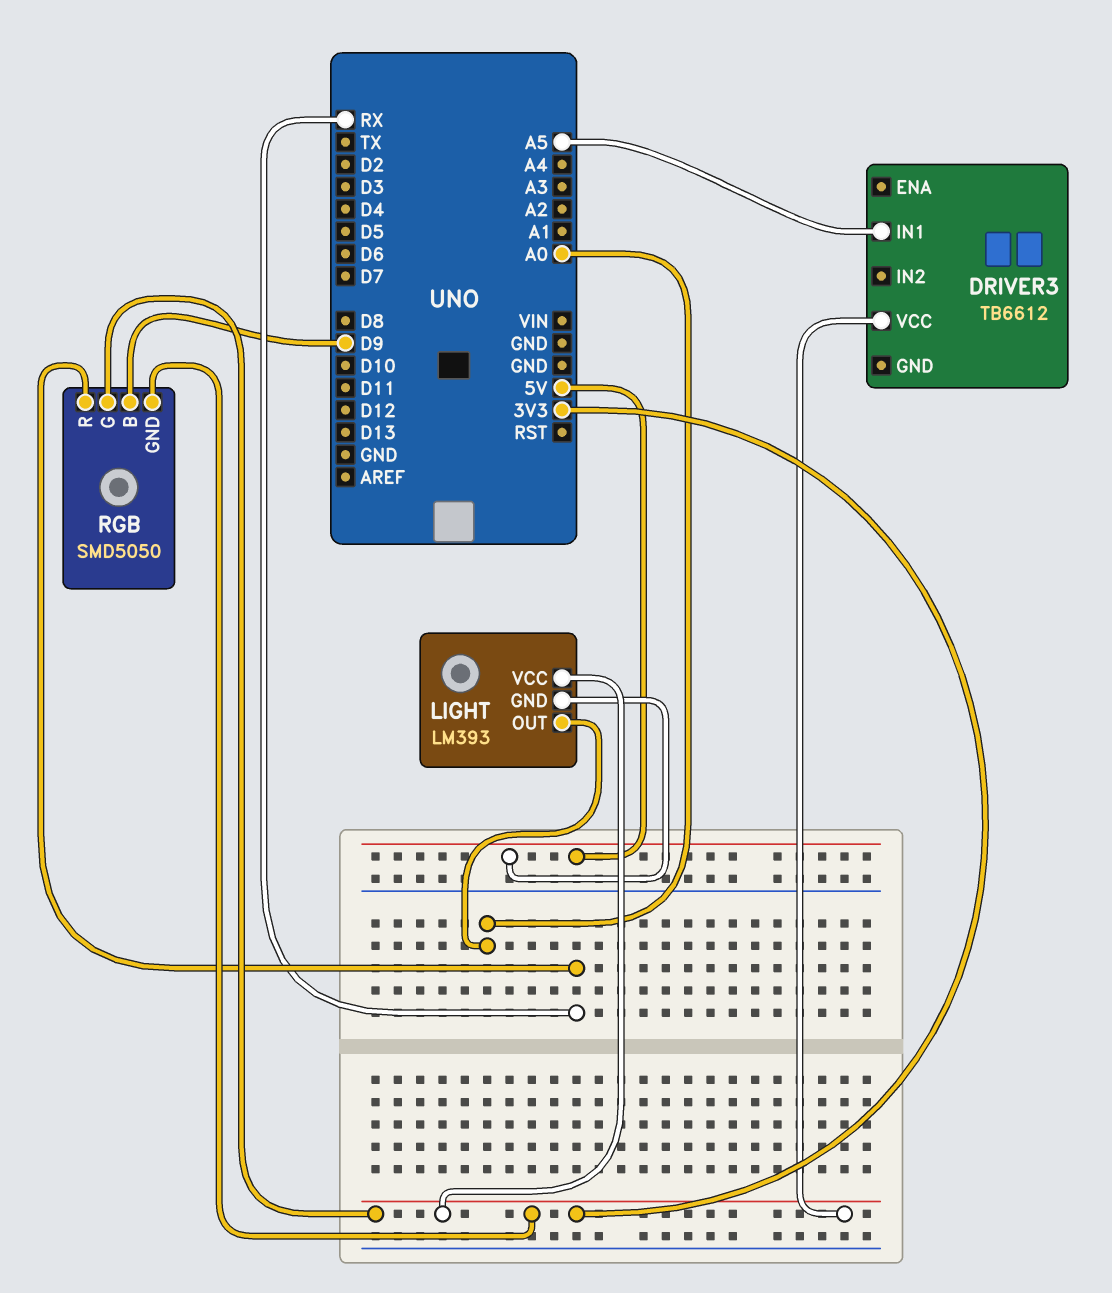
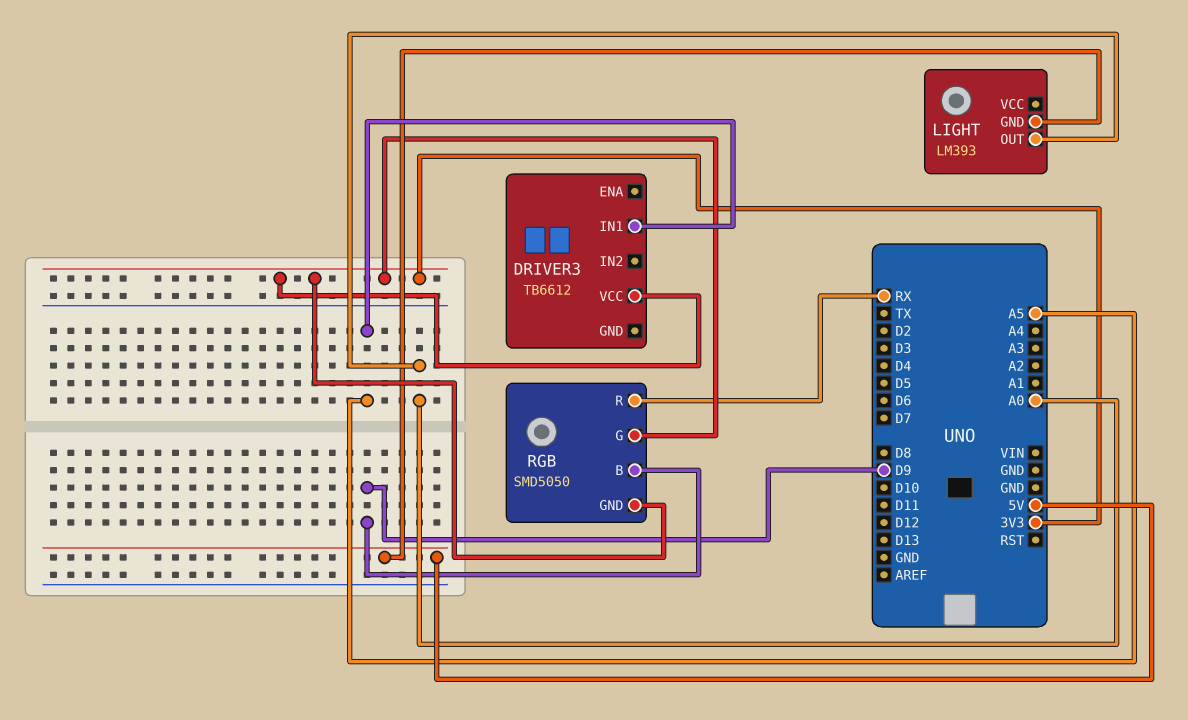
LIGHT pin VCC: 3V3 -> none

